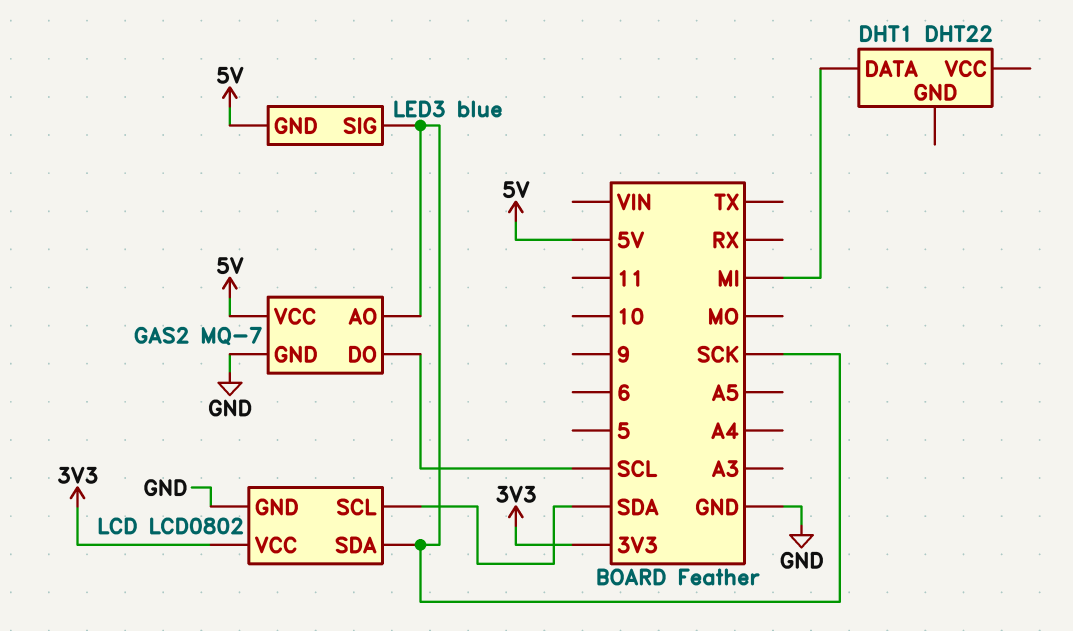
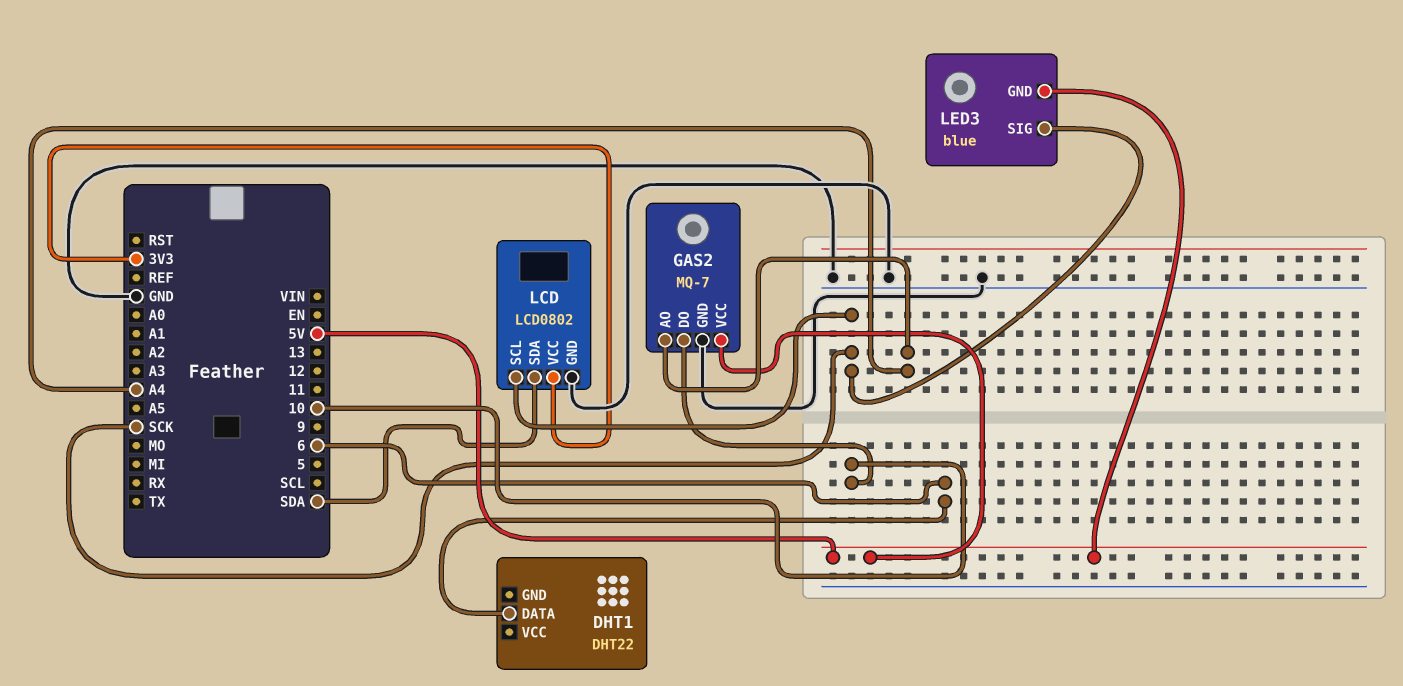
DHT1 pin DATA: MI -> 6
GAS2 pin AO: SCK -> A4
GAS2 pin DO: SCL -> 10
LCD pin SCL: SDA -> SCK
LCD pin SDA: SCK -> SDA

